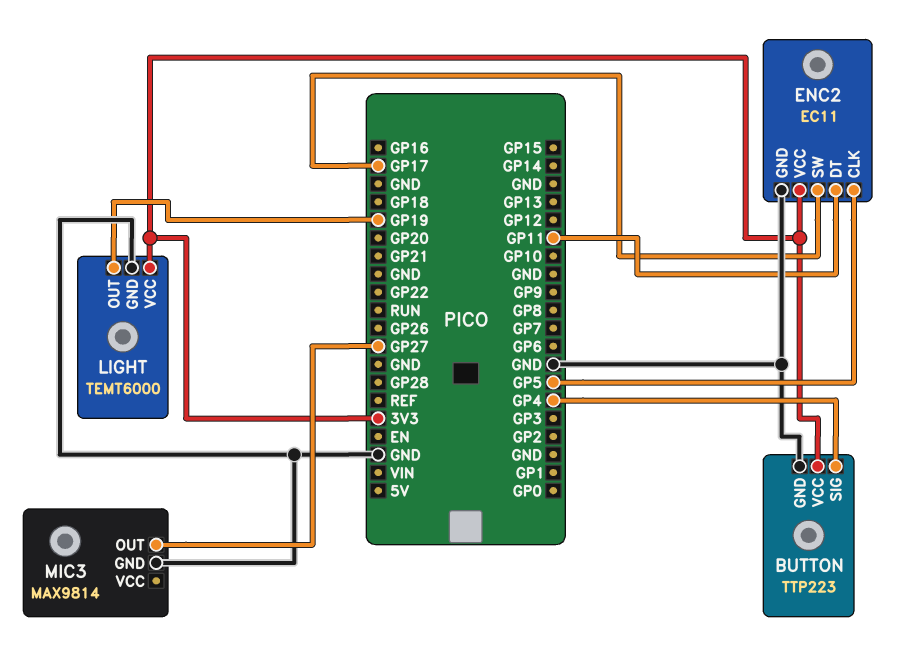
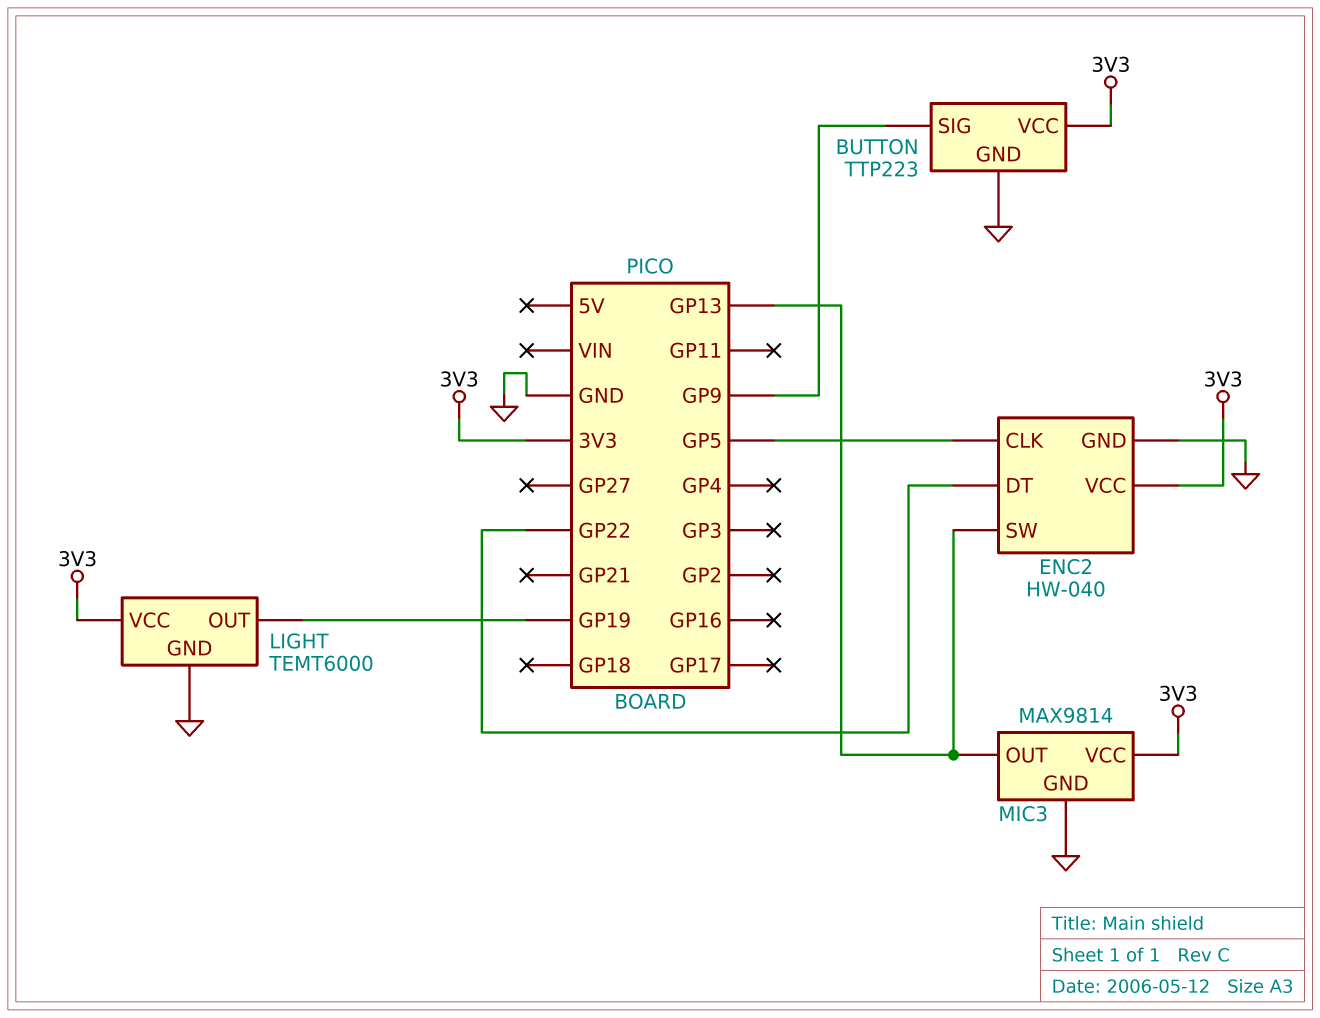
BUTTON pin SIG: GP4 -> GP9
ENC2: EC11 -> HW-040
ENC2 pin DT: GP11 -> GP22
ENC2 pin SW: GP17 -> GP13
MIC3 pin OUT: GP27 -> GP13
MIC3 pin VCC: none -> 3V3

